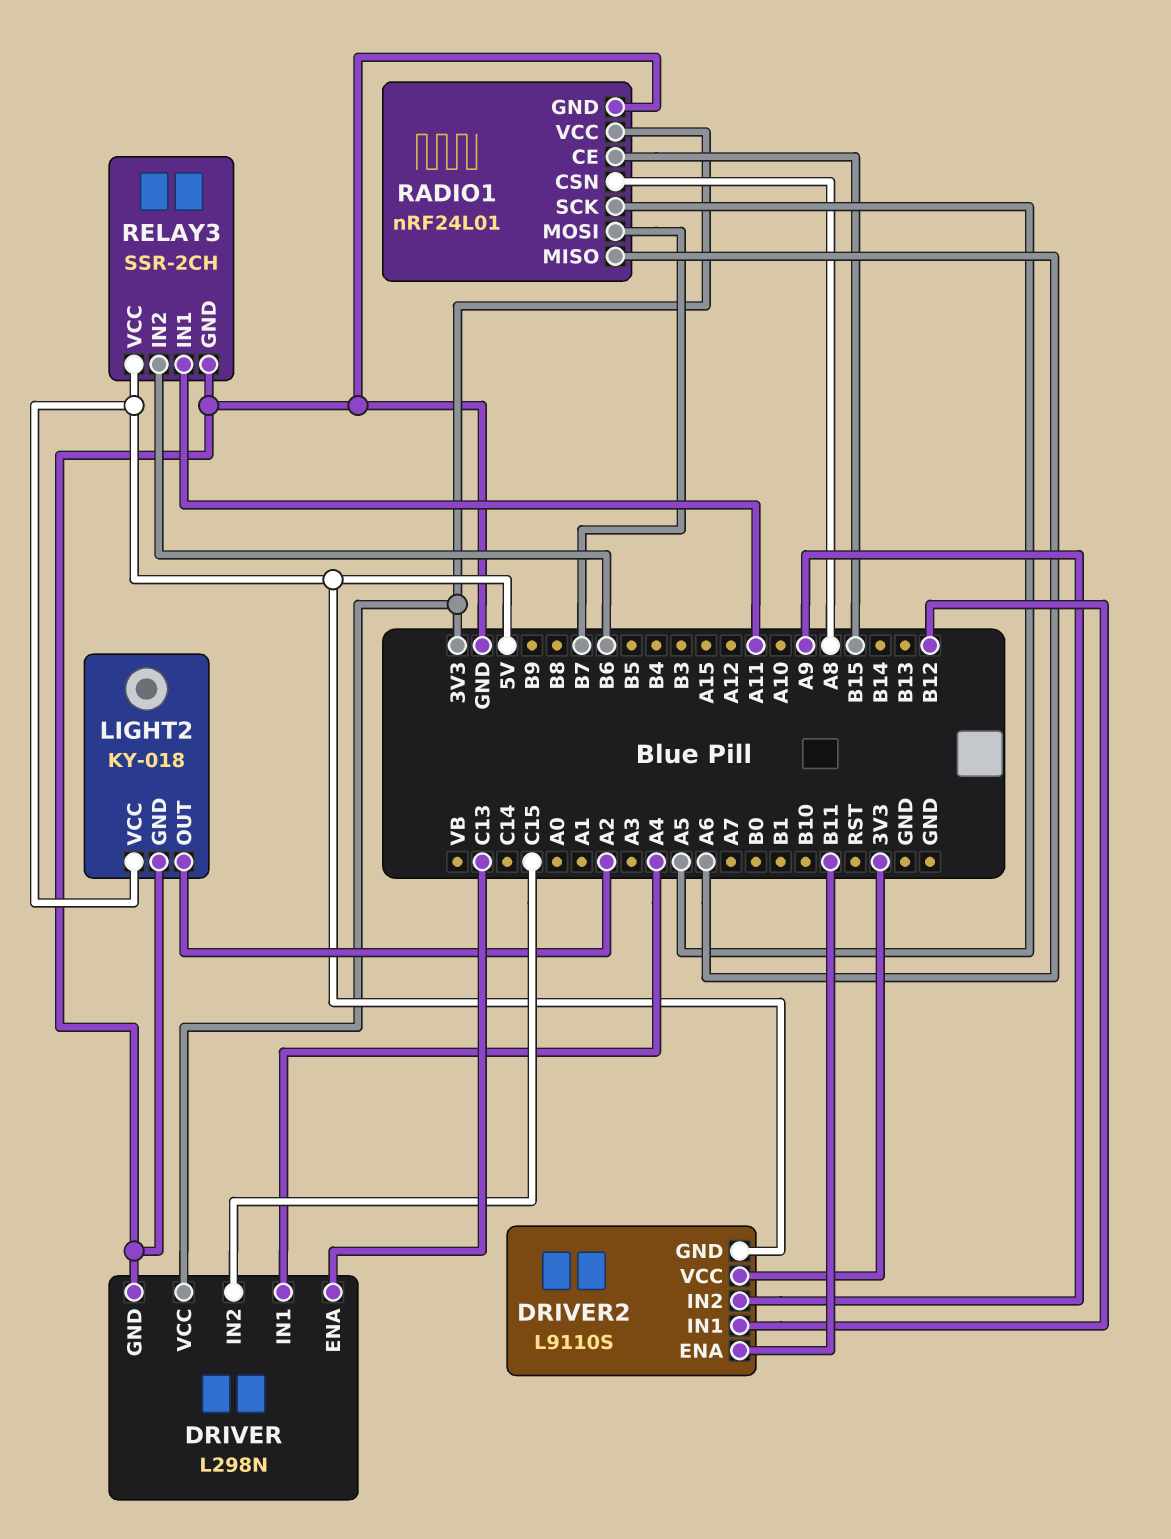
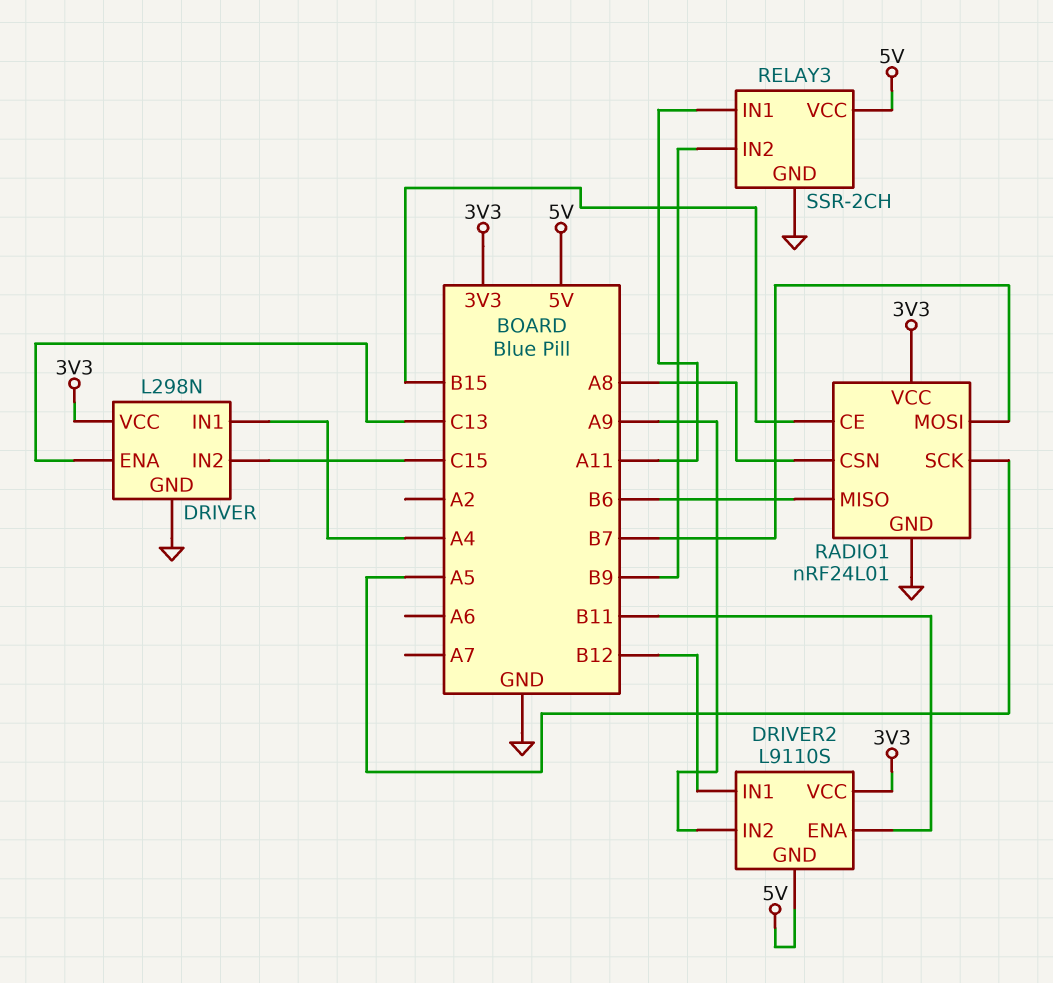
LIGHT2: KY-018 -> none
LIGHT2 pin GND: GND -> none
LIGHT2 pin OUT: A2 -> none
LIGHT2 pin VCC: 5V -> none
RADIO1 pin MISO: A6 -> B6
RELAY3 pin IN2: B6 -> B9

